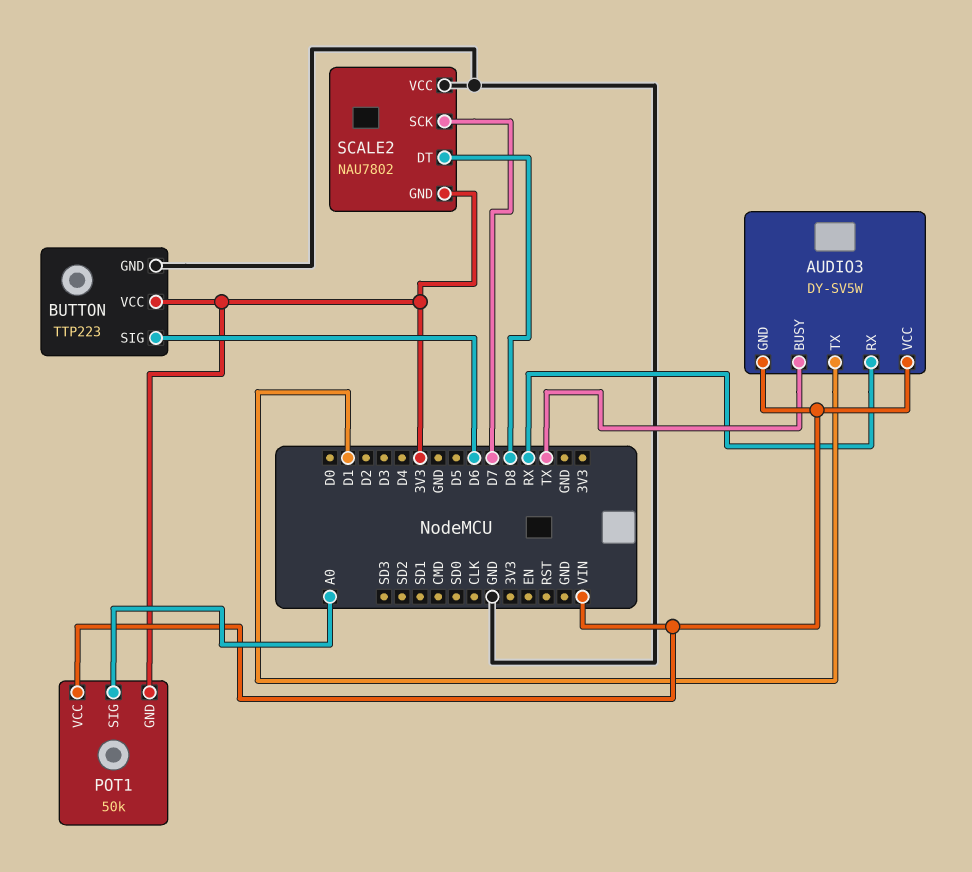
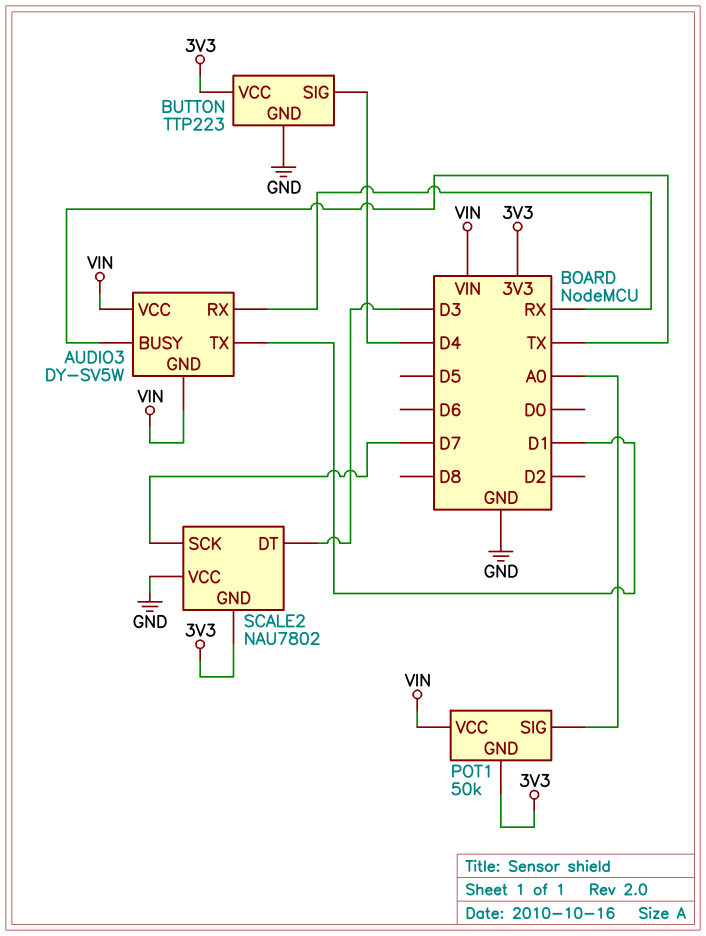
BUTTON pin SIG: D6 -> D4
SCALE2 pin DT: D8 -> D3

